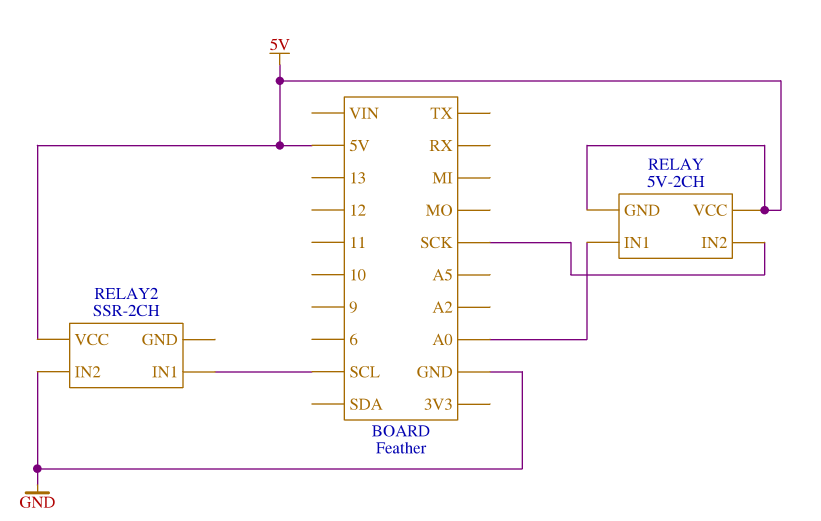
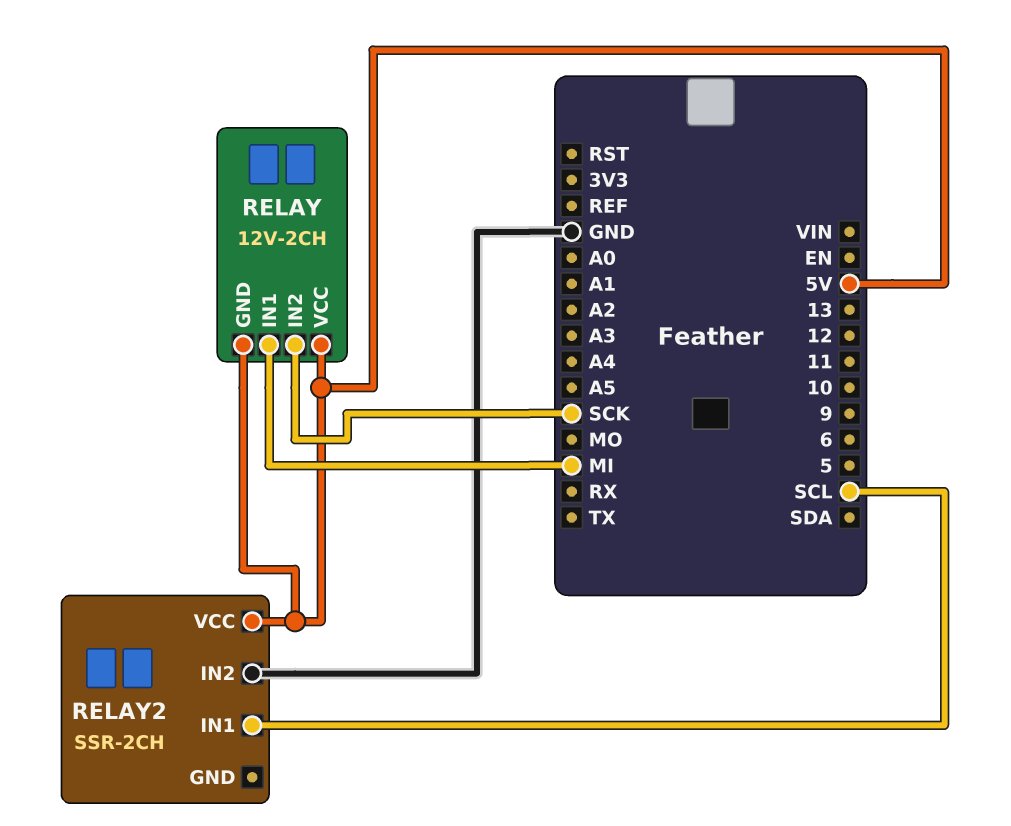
RELAY: 5V-2CH -> 12V-2CH
RELAY pin IN1: A0 -> MI

